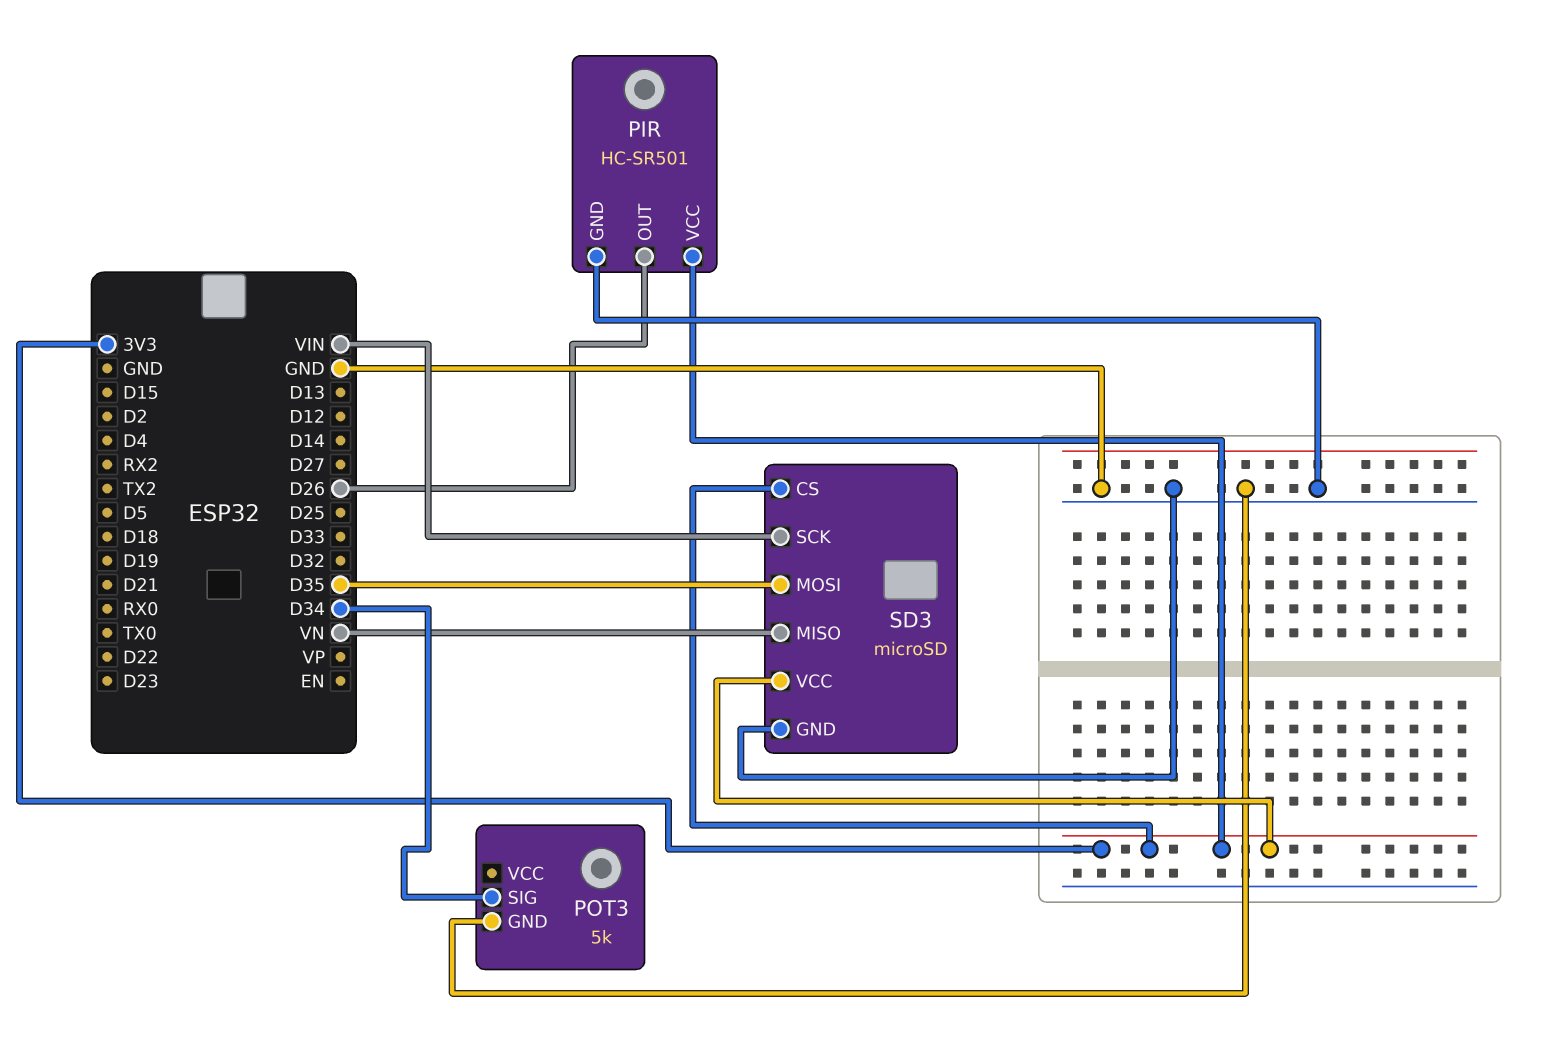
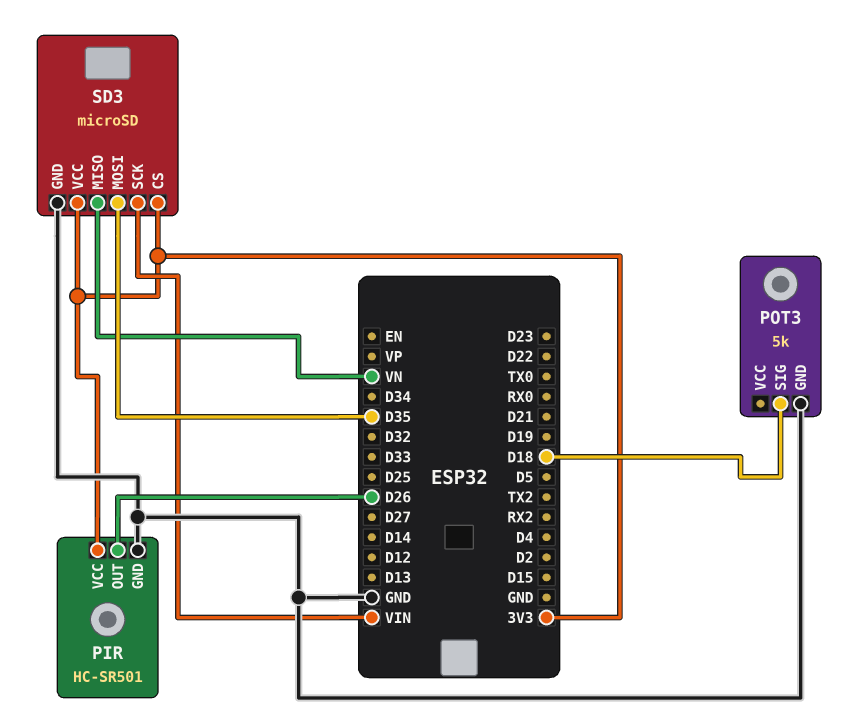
POT3 pin SIG: D34 -> D18

